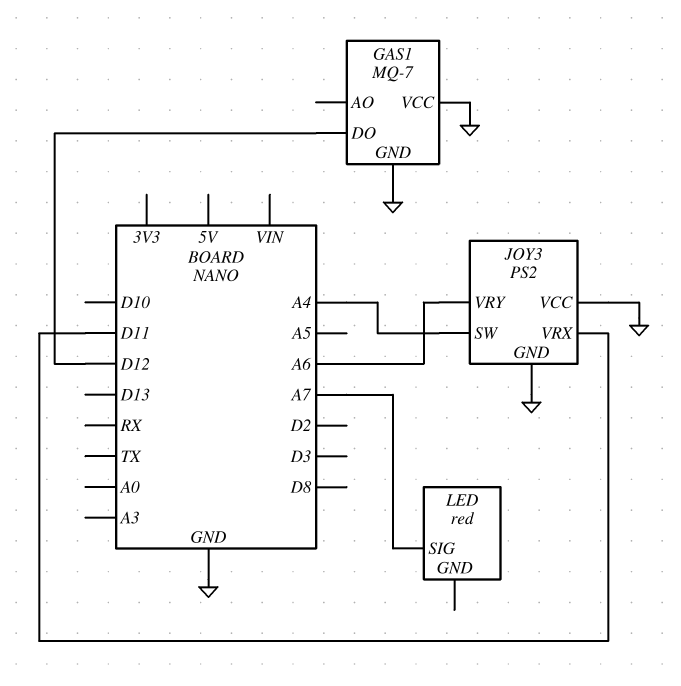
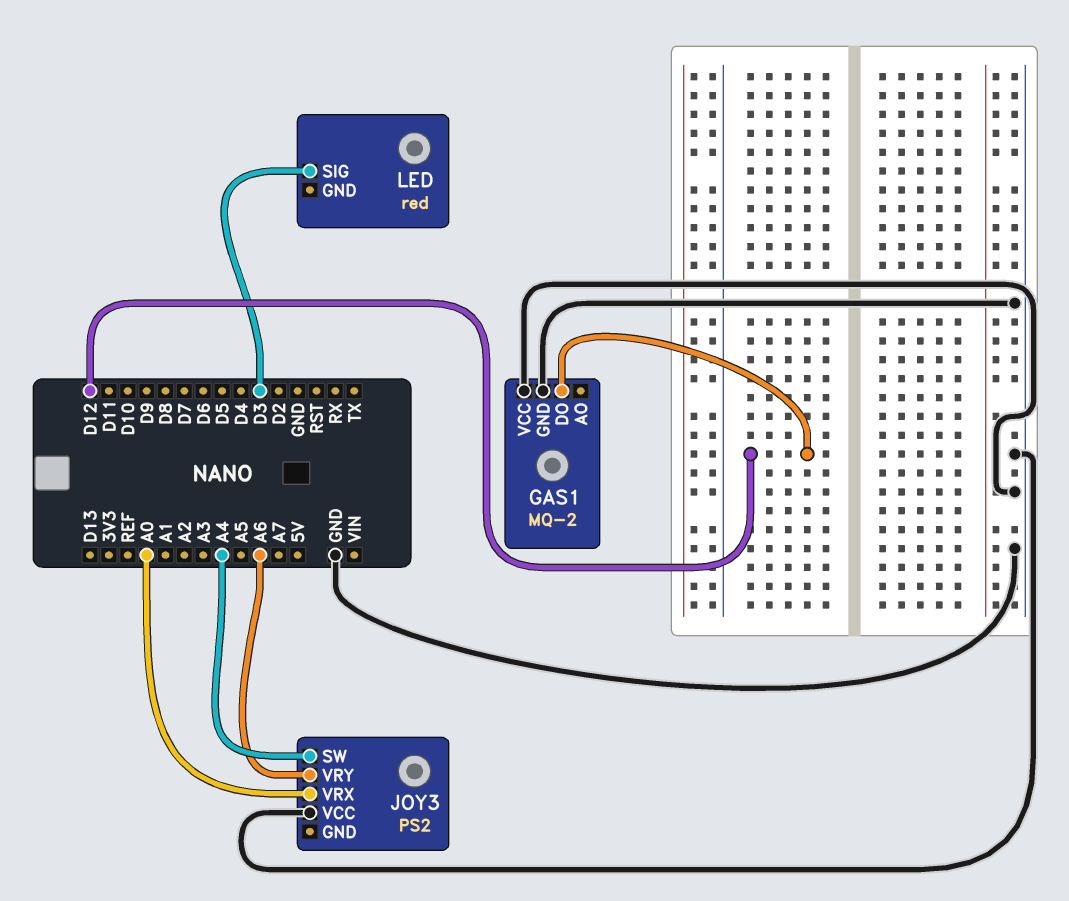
GAS1: MQ-7 -> MQ-2
JOY3 pin GND: GND -> none
JOY3 pin VRX: D11 -> A0
LED pin SIG: A7 -> D3

